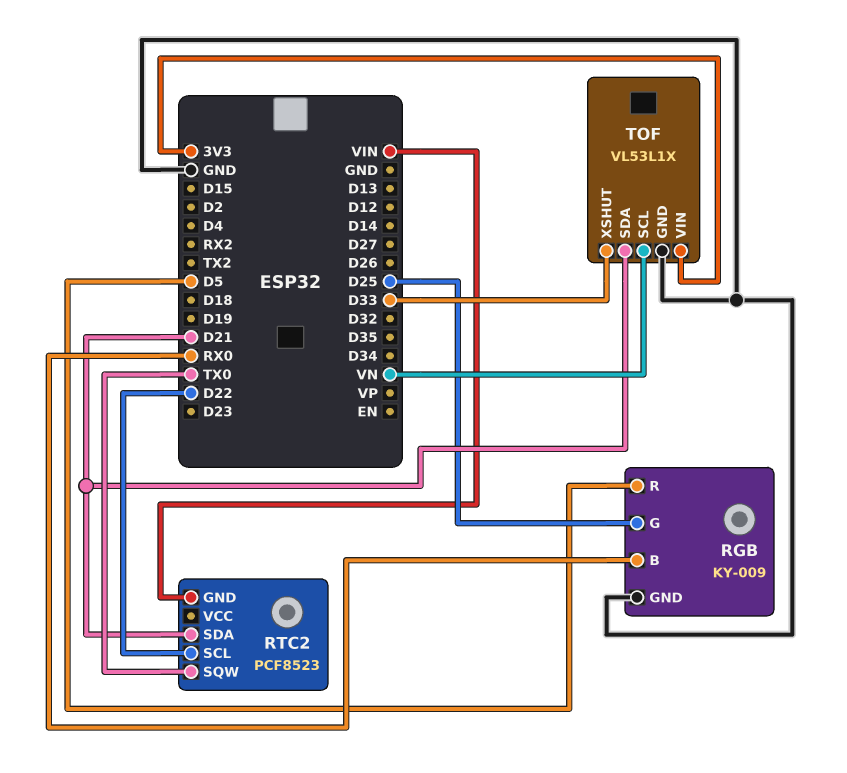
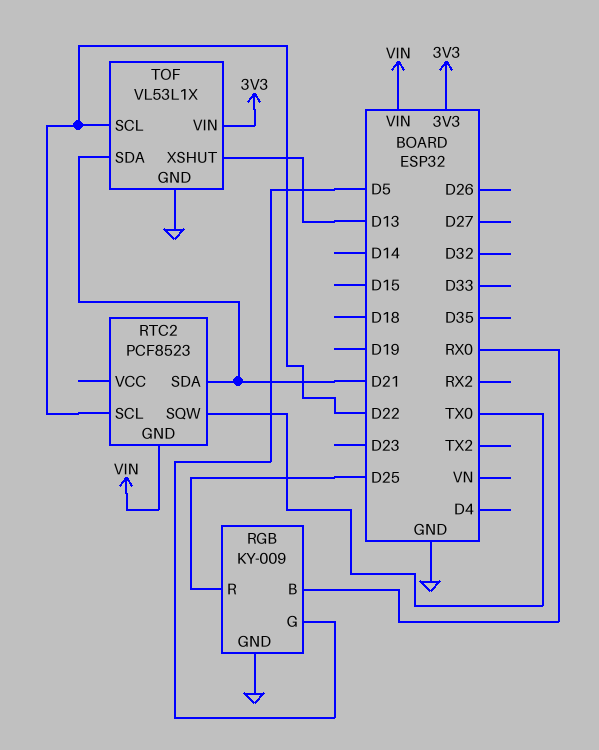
RGB pin G: D25 -> D5
RGB pin R: D5 -> D25
TOF pin SCL: VN -> D22
TOF pin XSHUT: D33 -> D13

